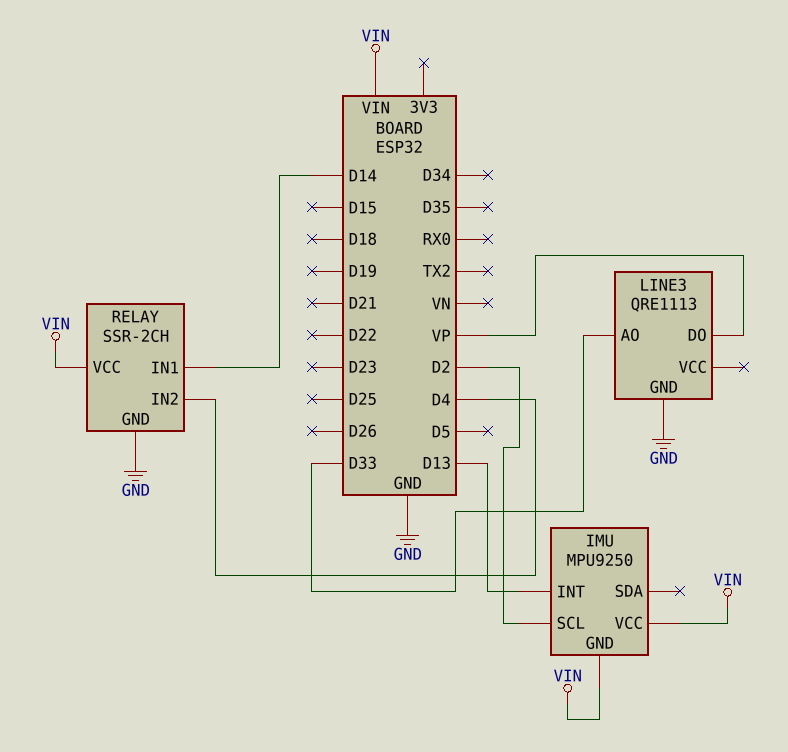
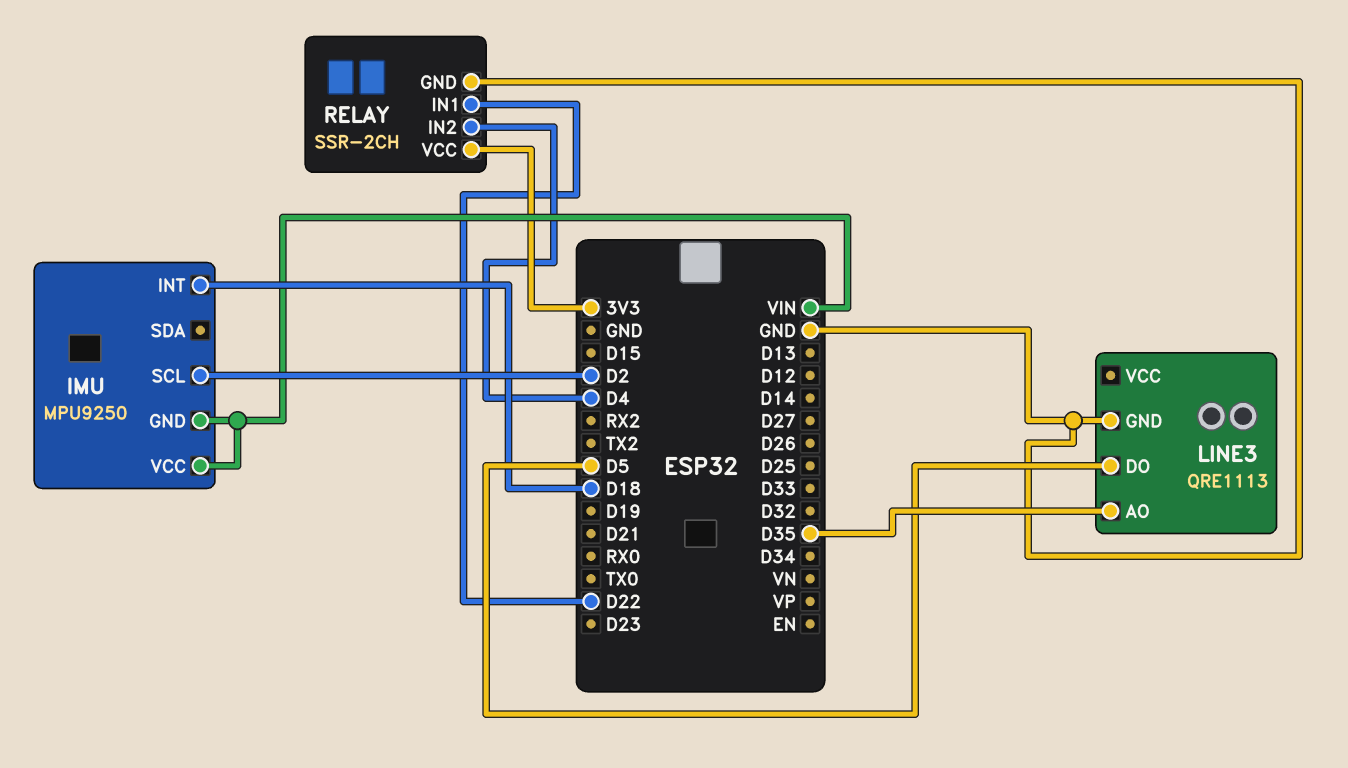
IMU pin INT: D13 -> D18
LINE3 pin AO: D33 -> D35
LINE3 pin DO: VP -> D5
RELAY pin IN1: D14 -> D22
RELAY pin VCC: VIN -> 3V3

